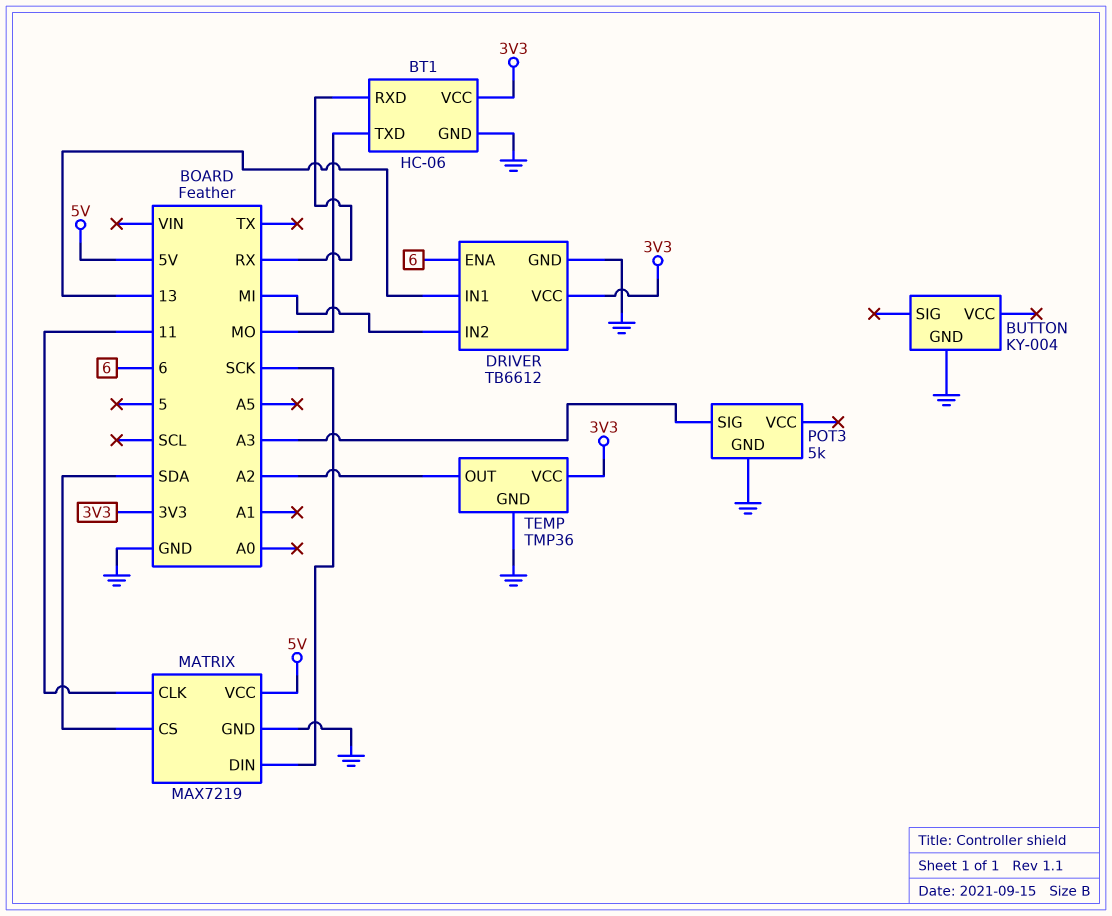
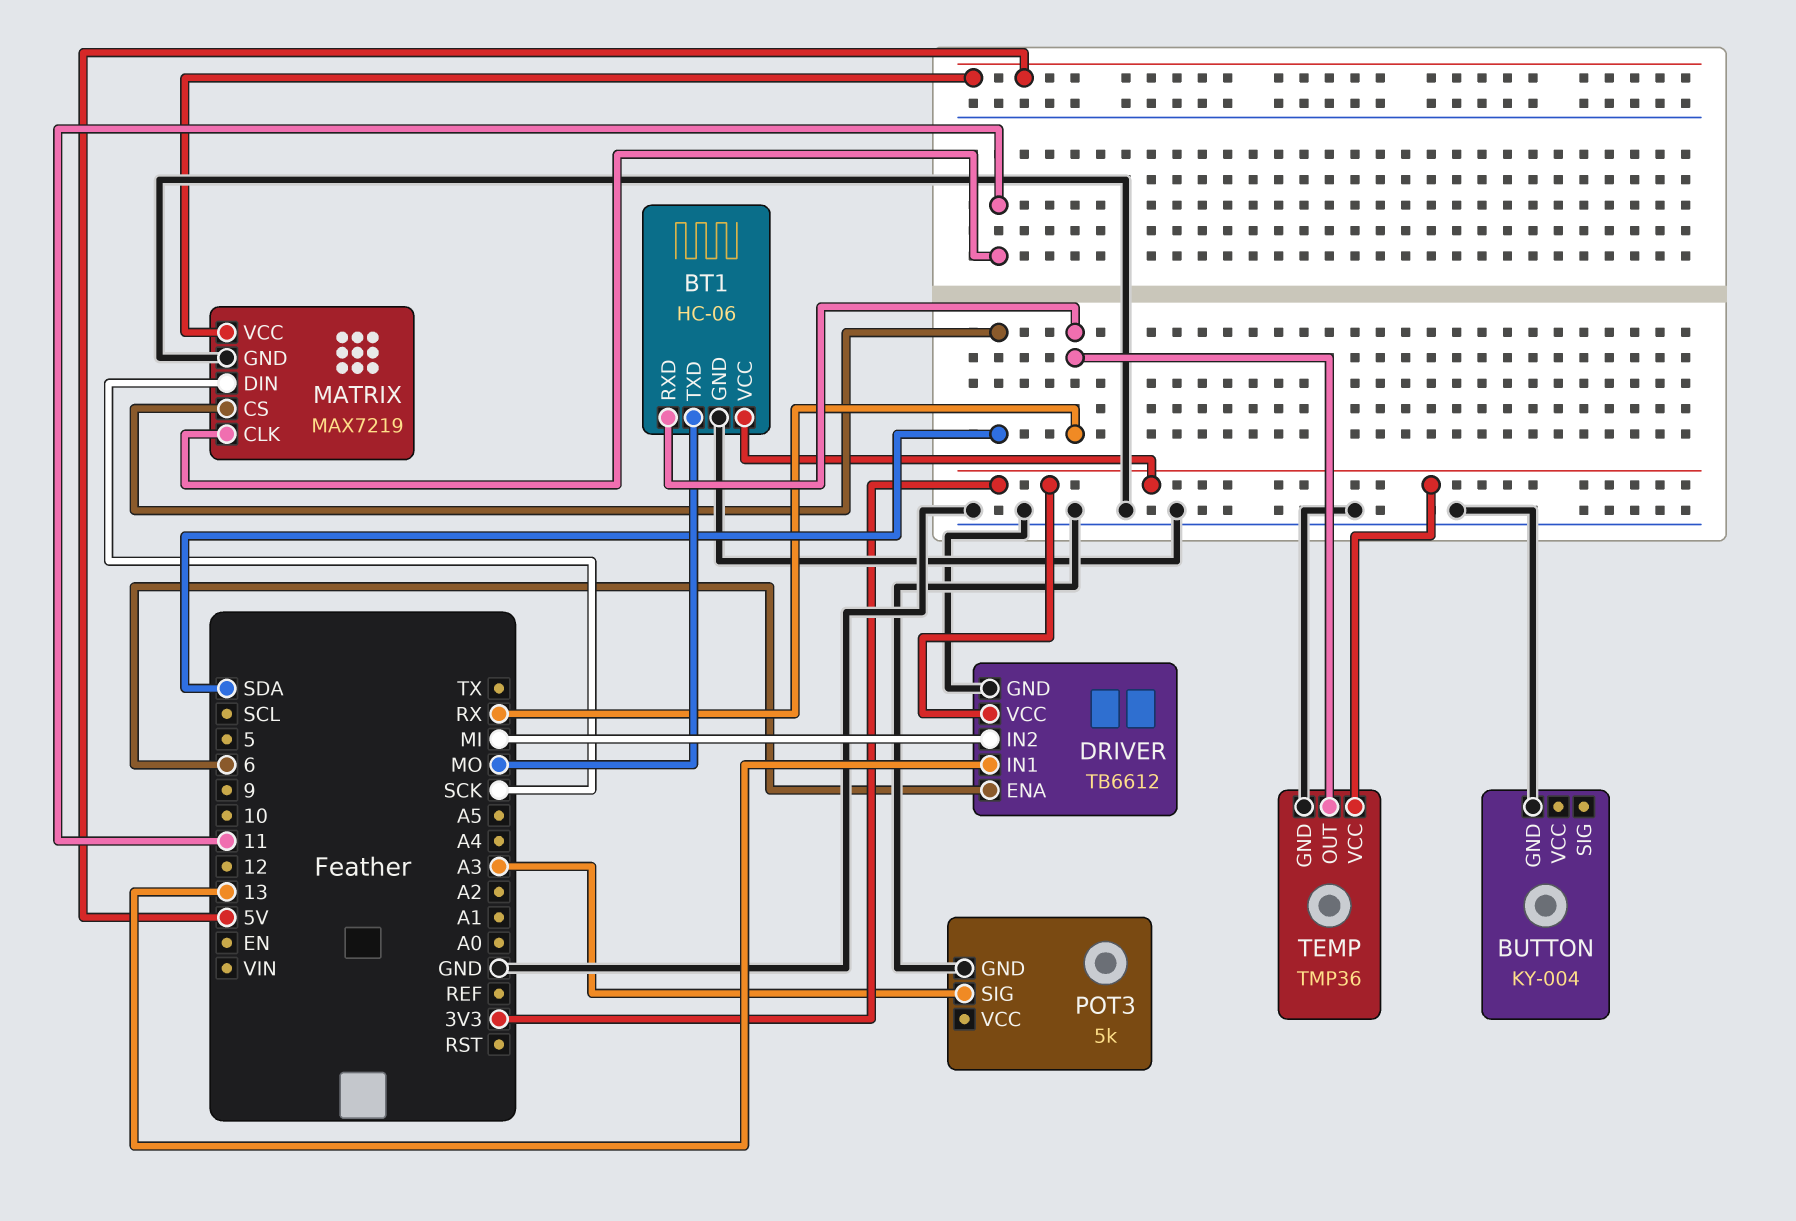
TEMP pin OUT: A2 -> RX

